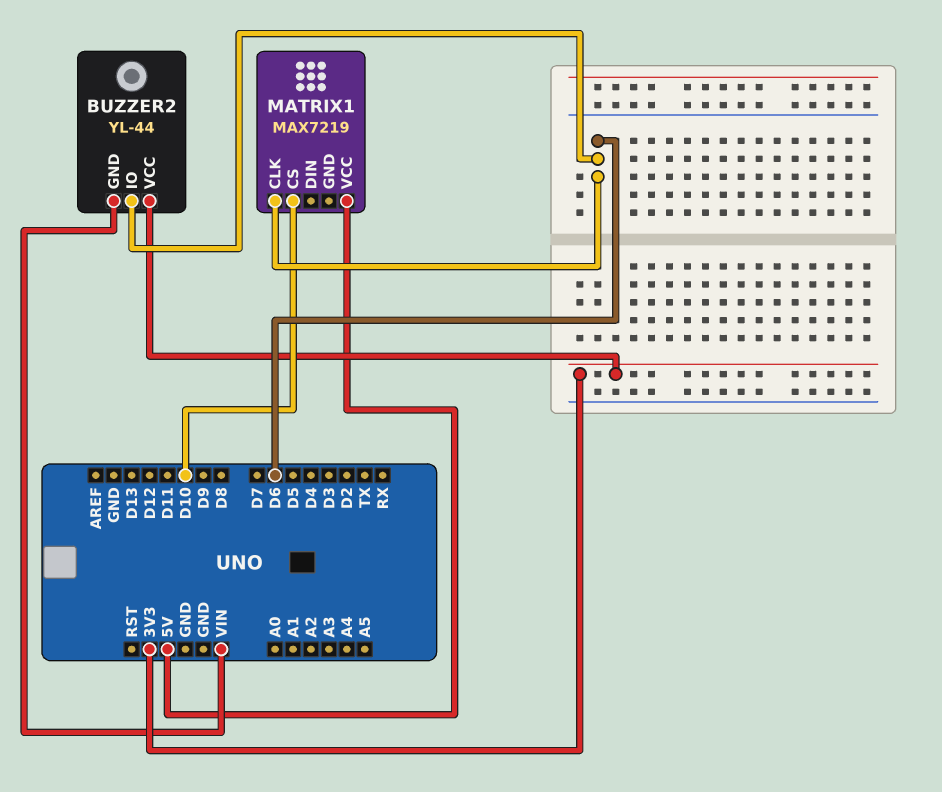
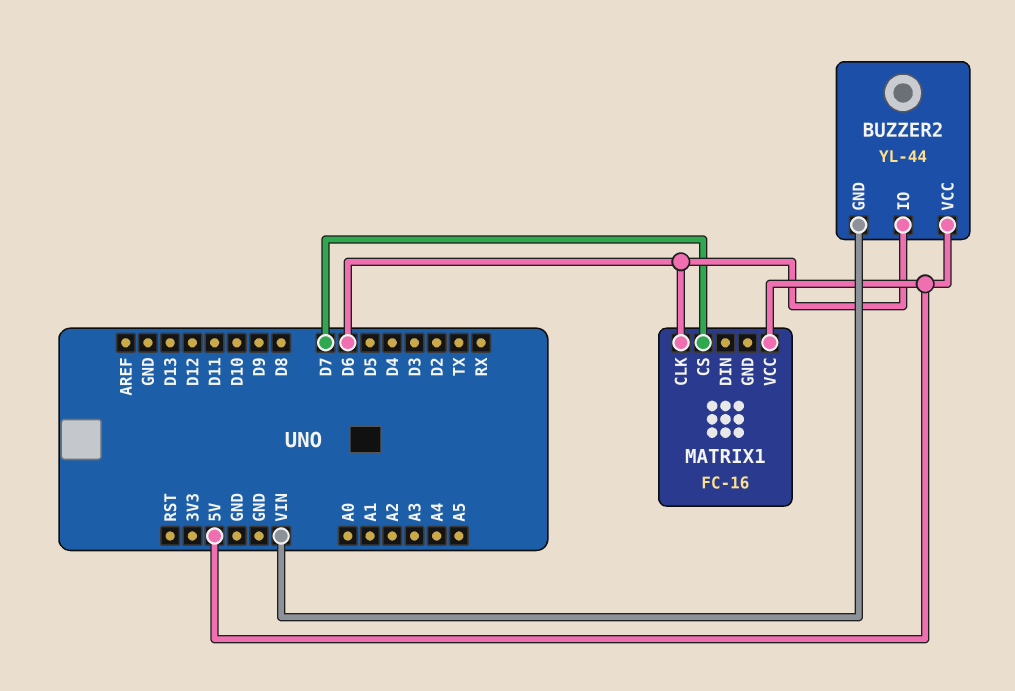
BUZZER2 pin VCC: 3V3 -> 5V
MATRIX1: MAX7219 -> FC-16
MATRIX1 pin CS: D10 -> D7

